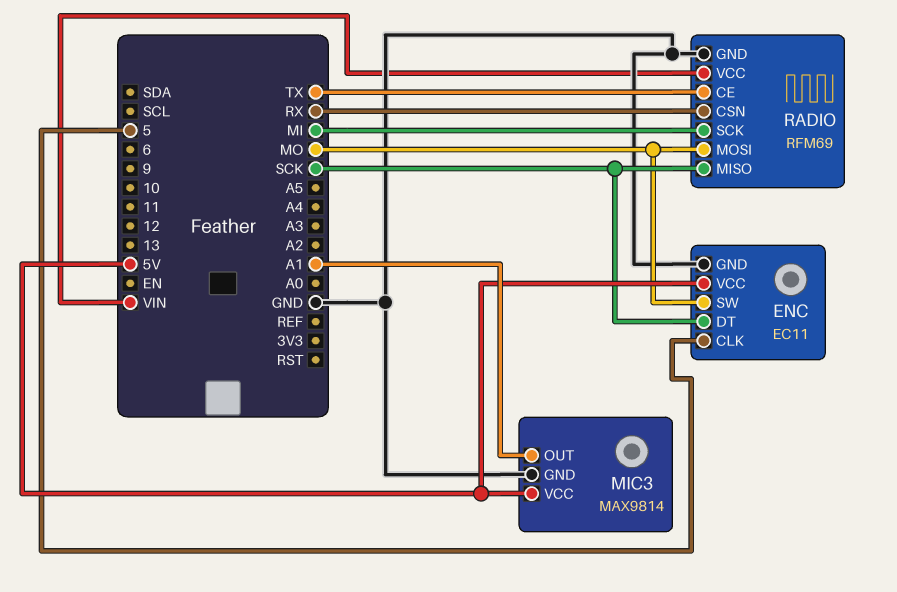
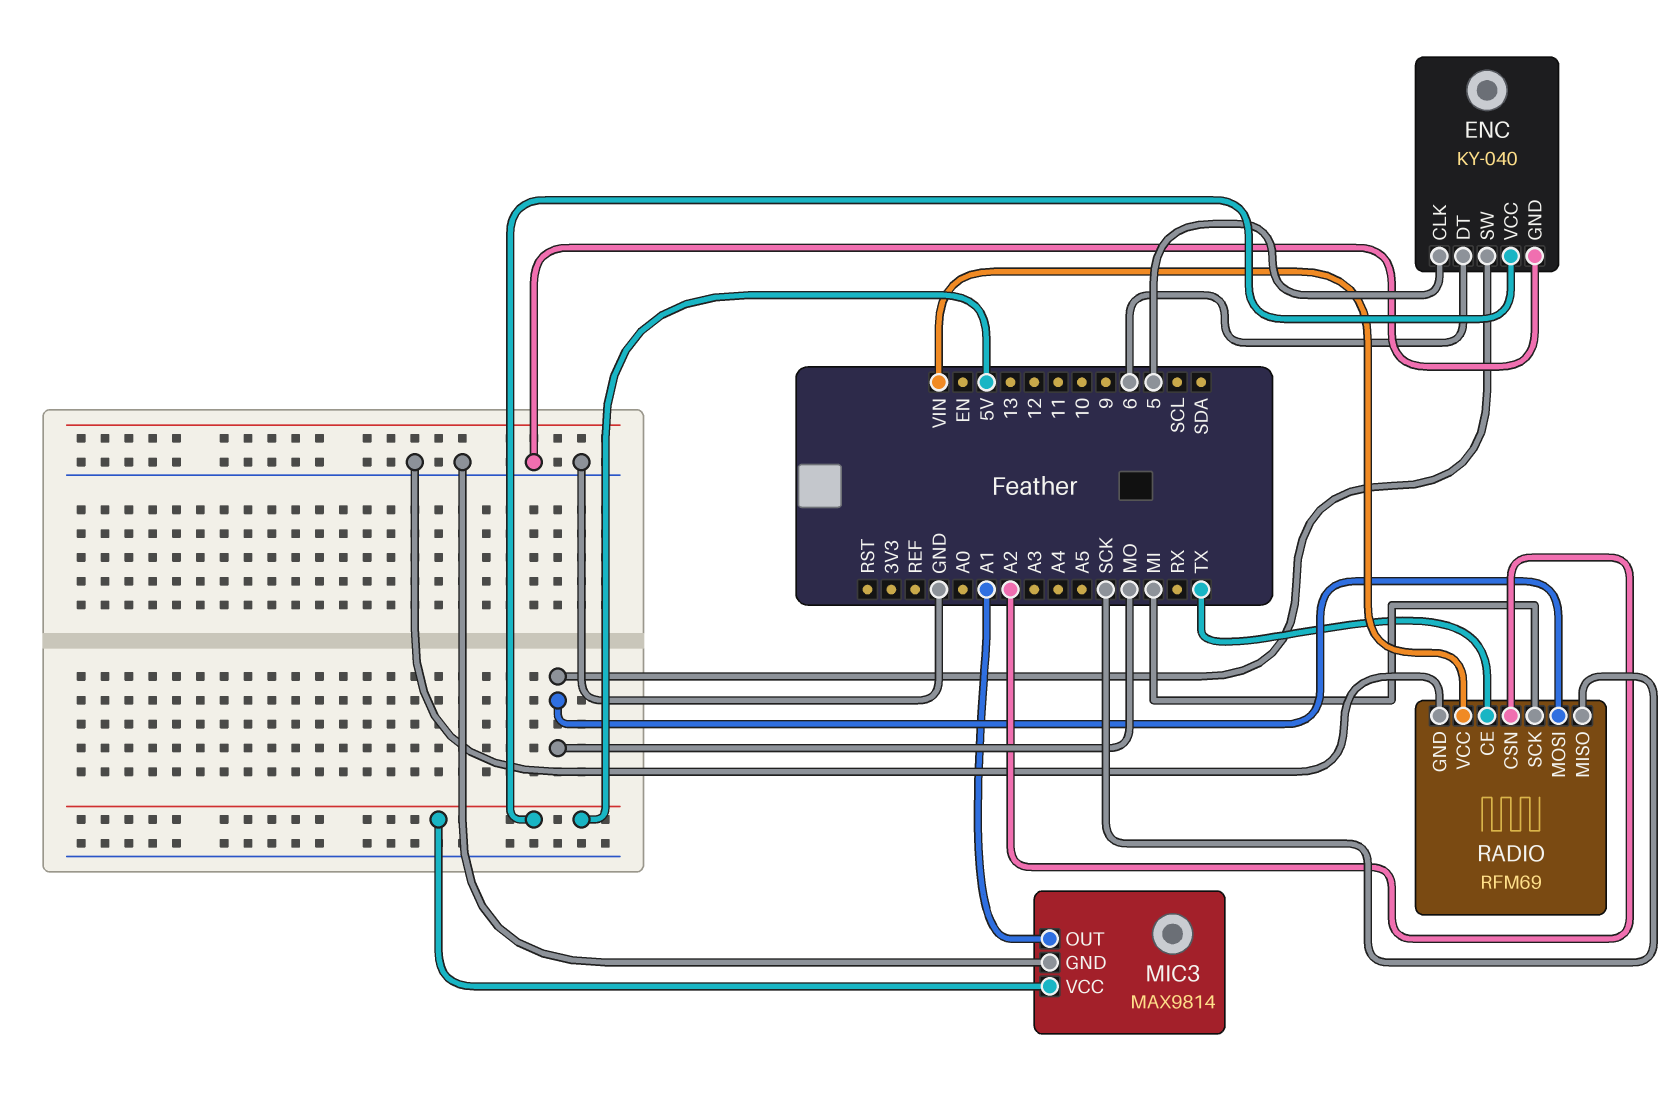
ENC: EC11 -> KY-040
ENC pin DT: SCK -> 6
RADIO pin CSN: RX -> A2

